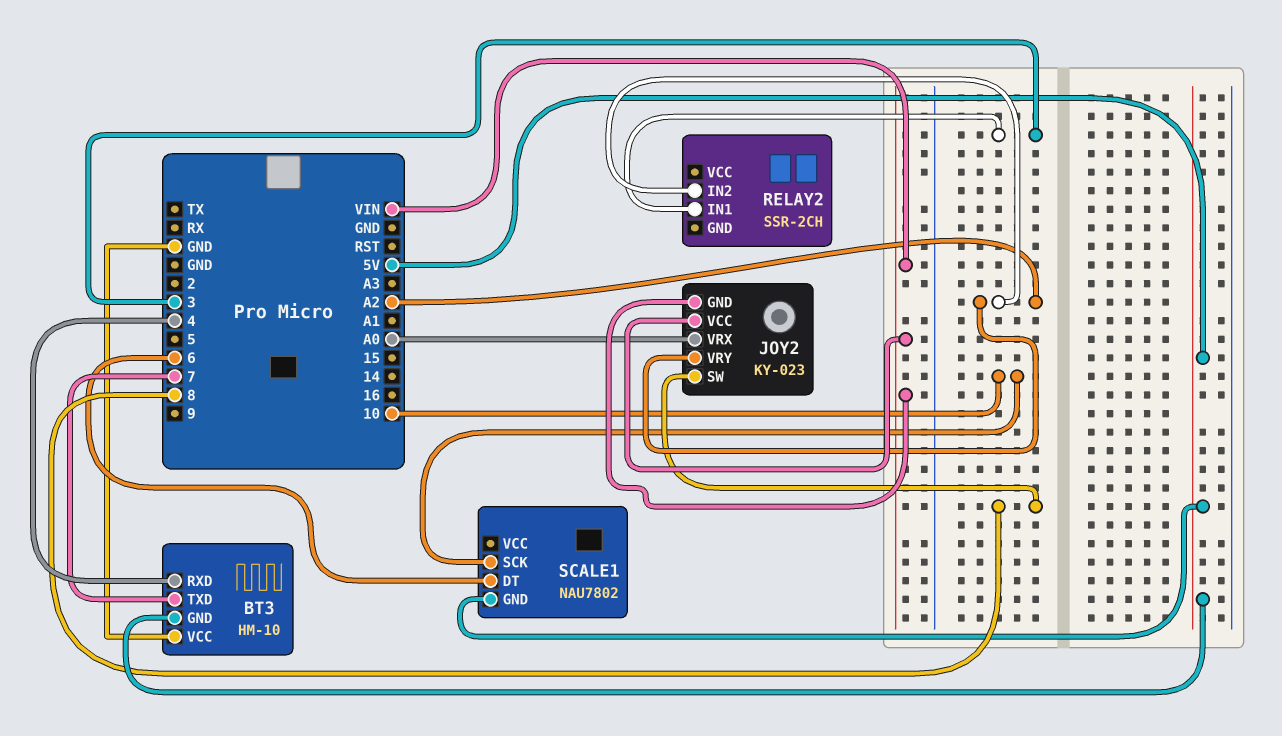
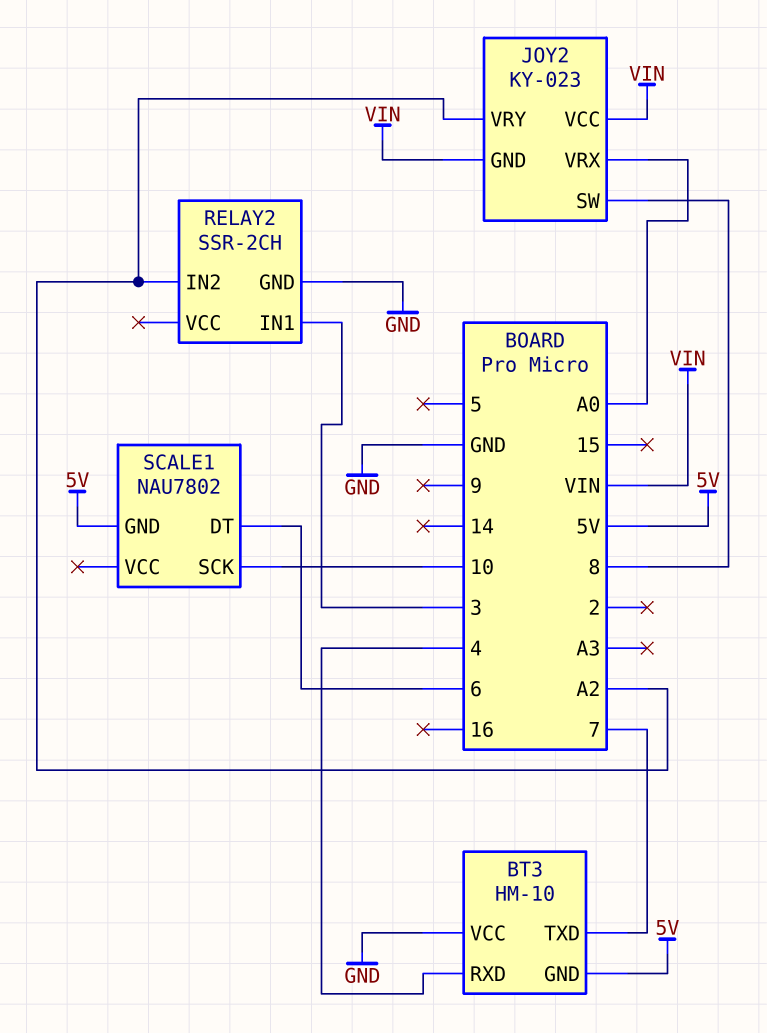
RELAY2 pin GND: none -> GND

